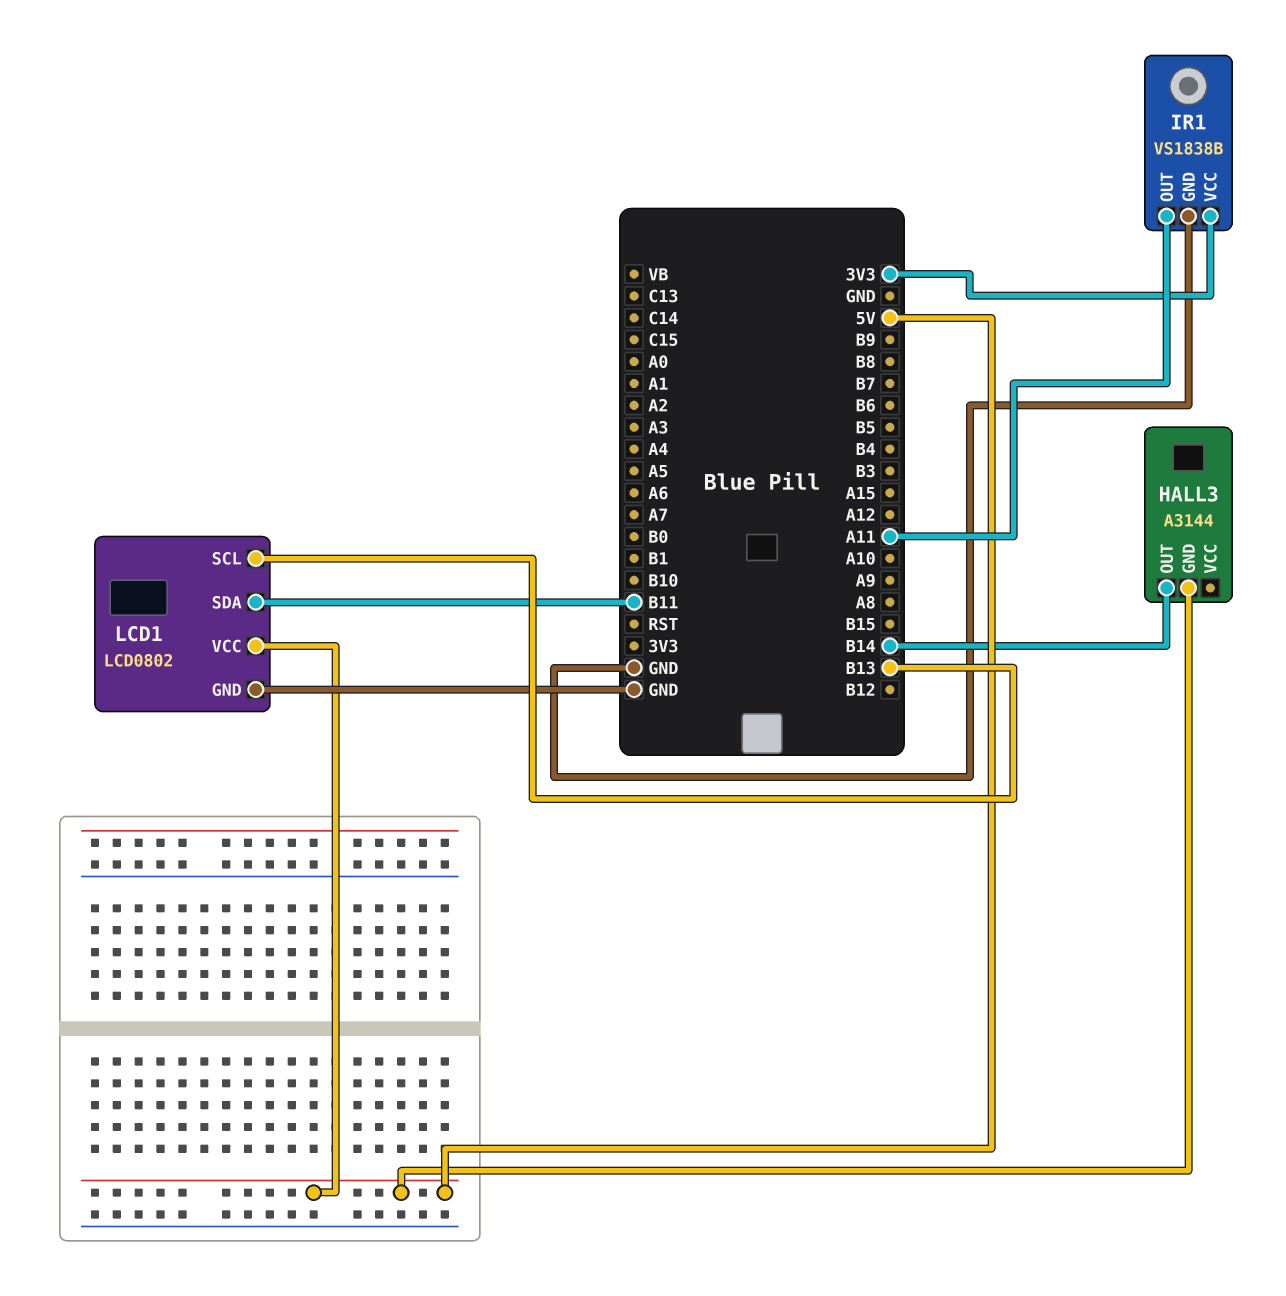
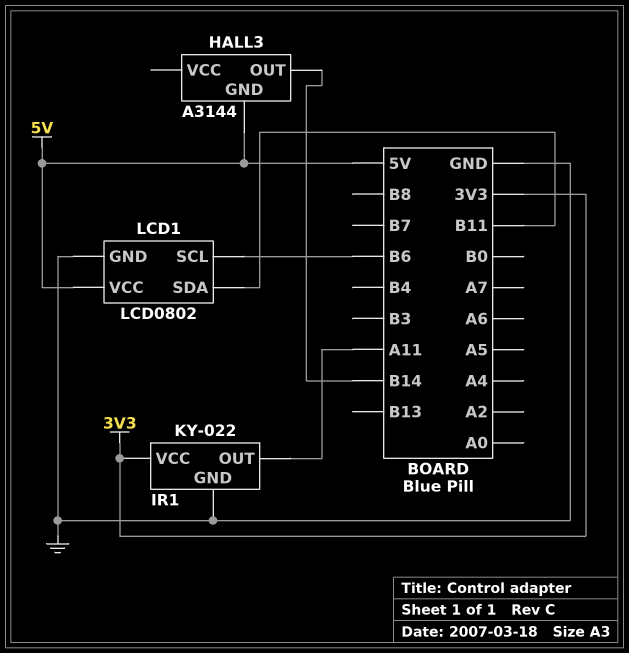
IR1: VS1838B -> KY-022
LCD1 pin SCL: B13 -> B6

